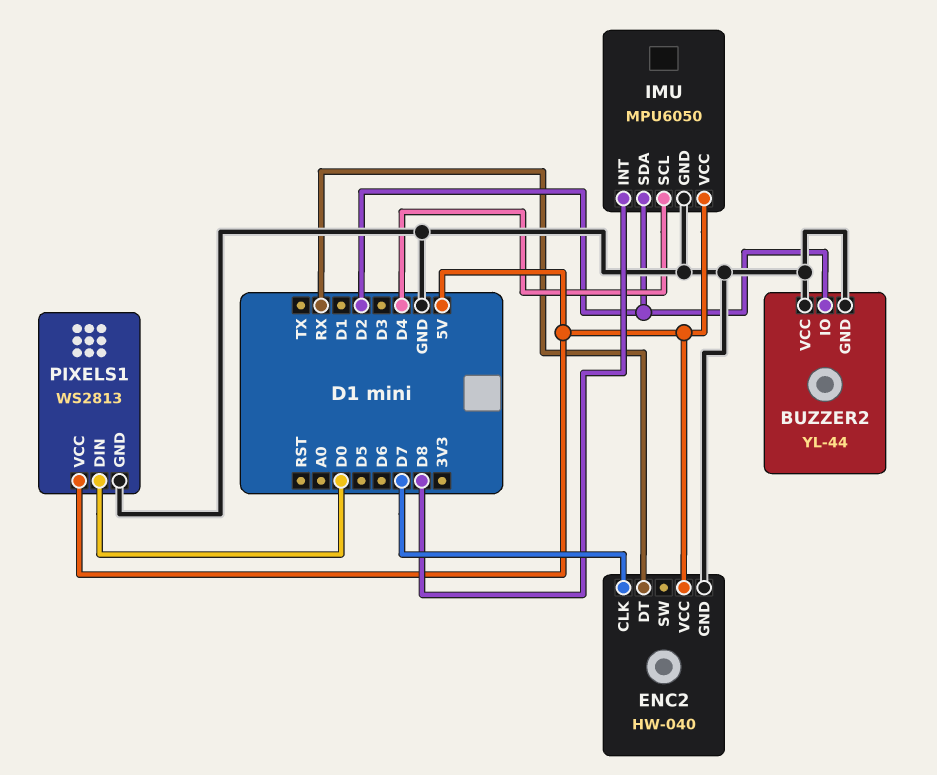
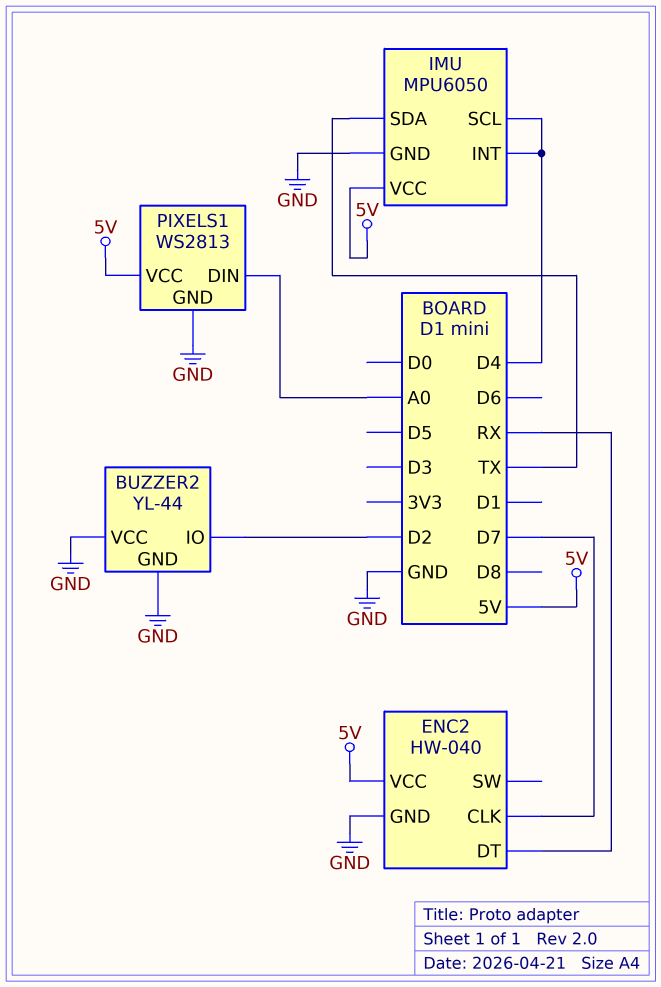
IMU pin INT: D8 -> D4
IMU pin SDA: D2 -> TX
PIXELS1 pin DIN: D0 -> A0

